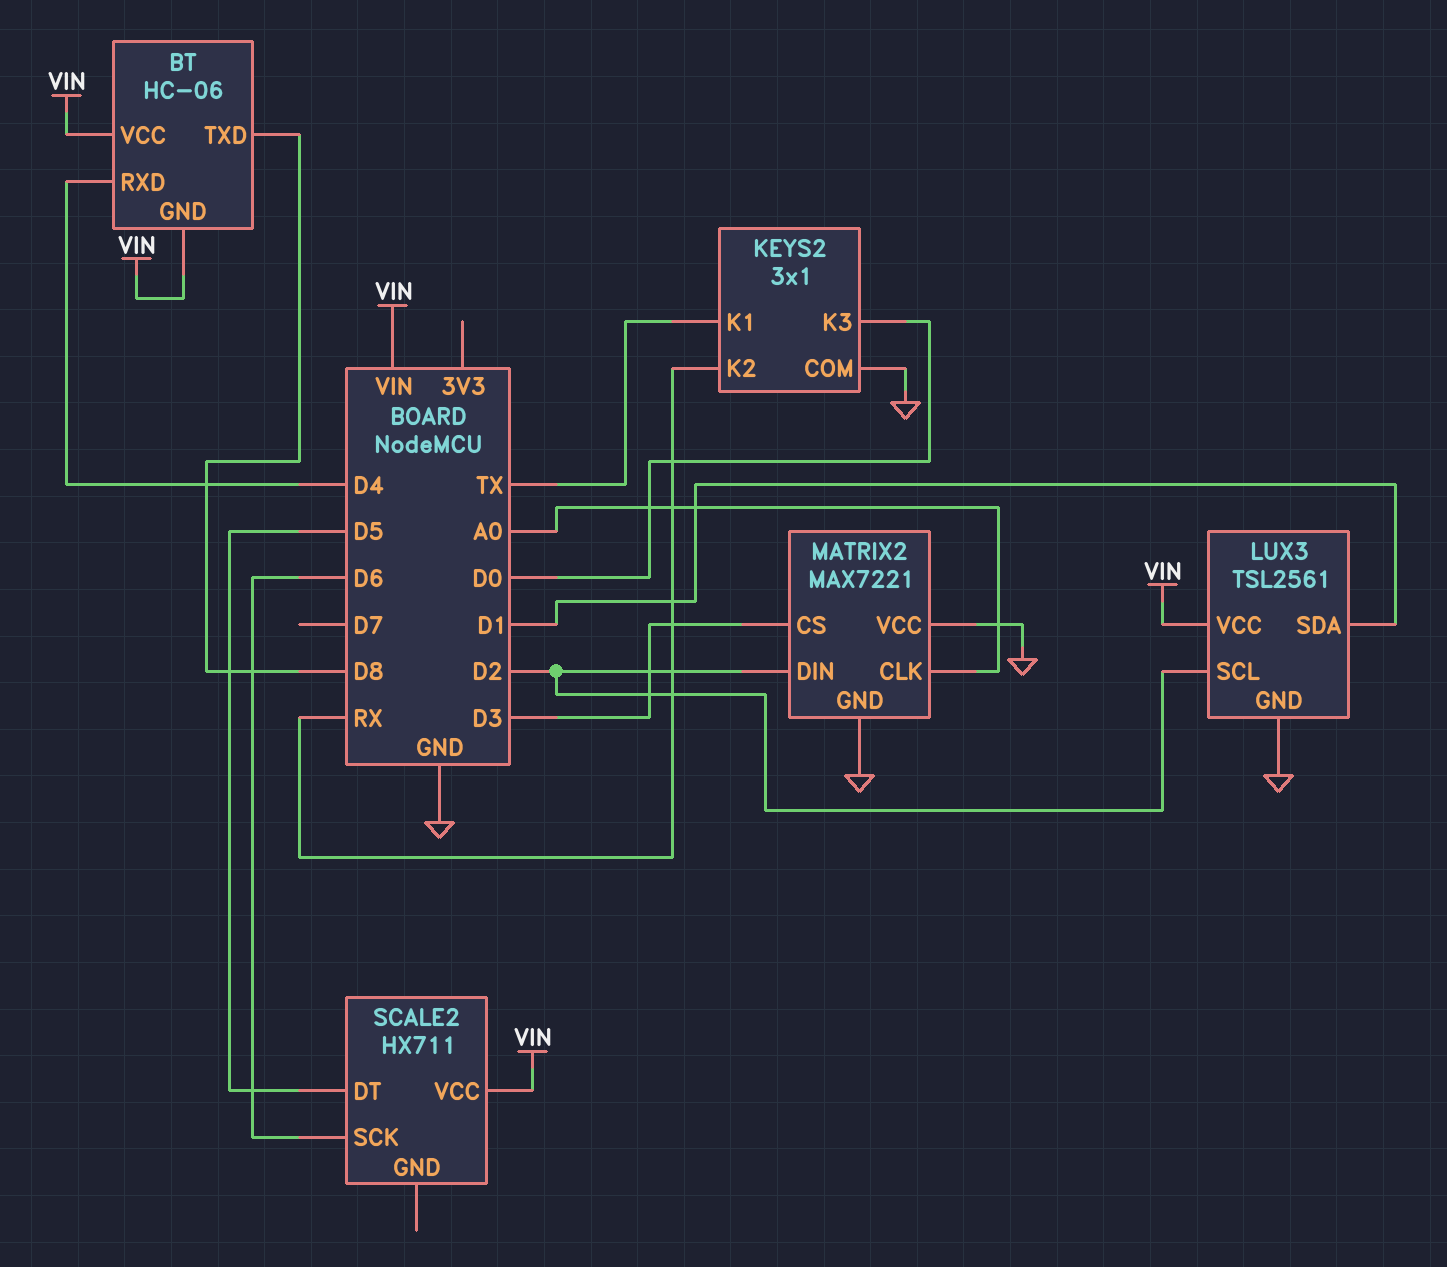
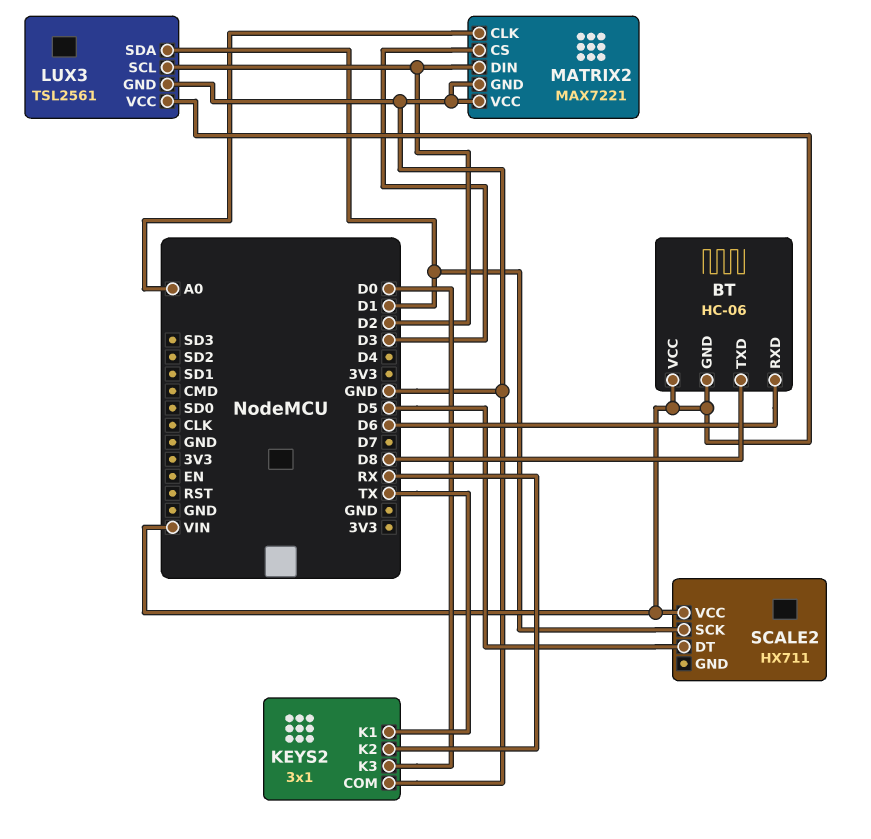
BT pin RXD: D4 -> D6
SCALE2 pin SCK: D6 -> D1

